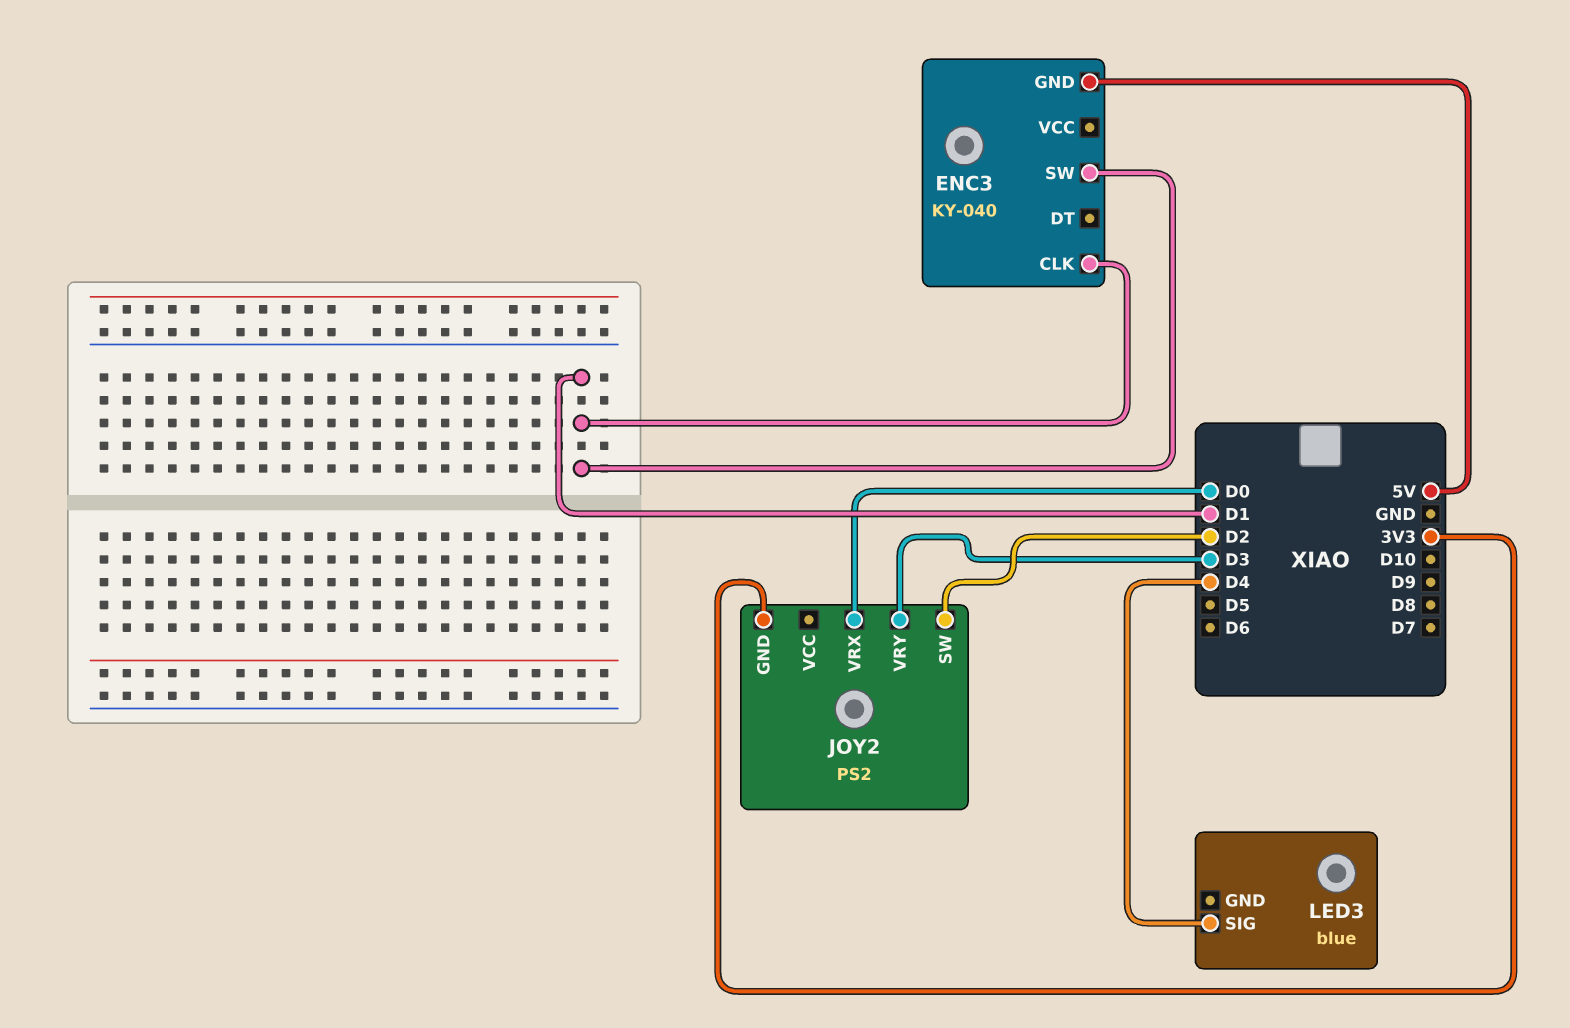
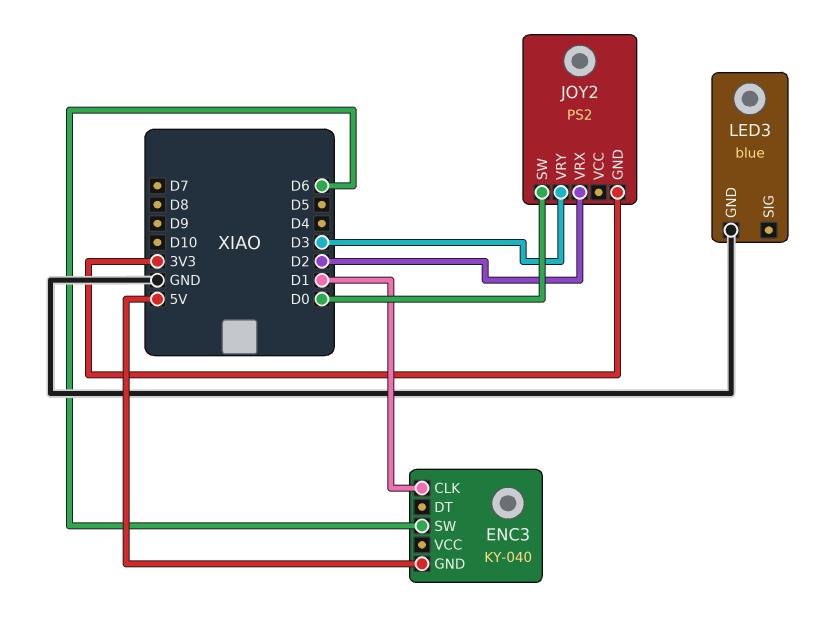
ENC3 pin SW: D1 -> D6
JOY2 pin SW: D2 -> D0
JOY2 pin VRX: D0 -> D2
LED3 pin GND: none -> GND
LED3 pin SIG: D4 -> none

